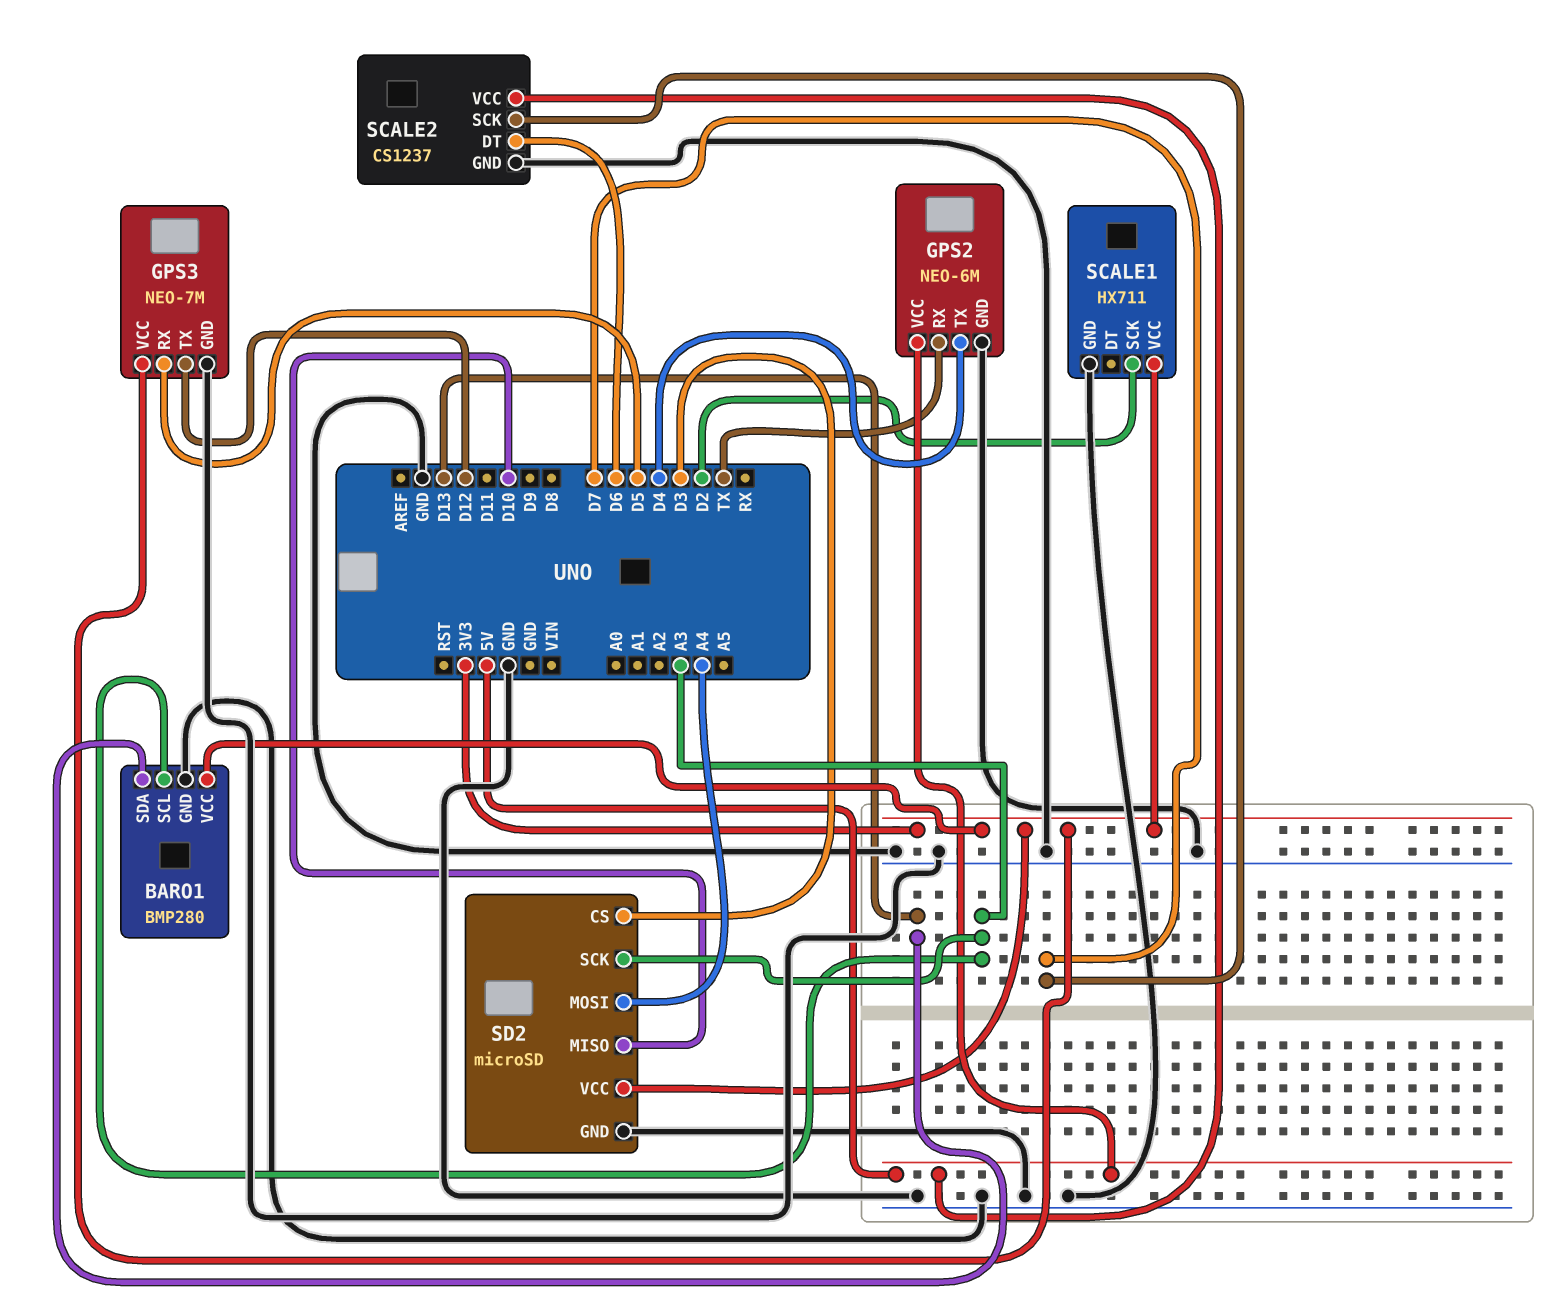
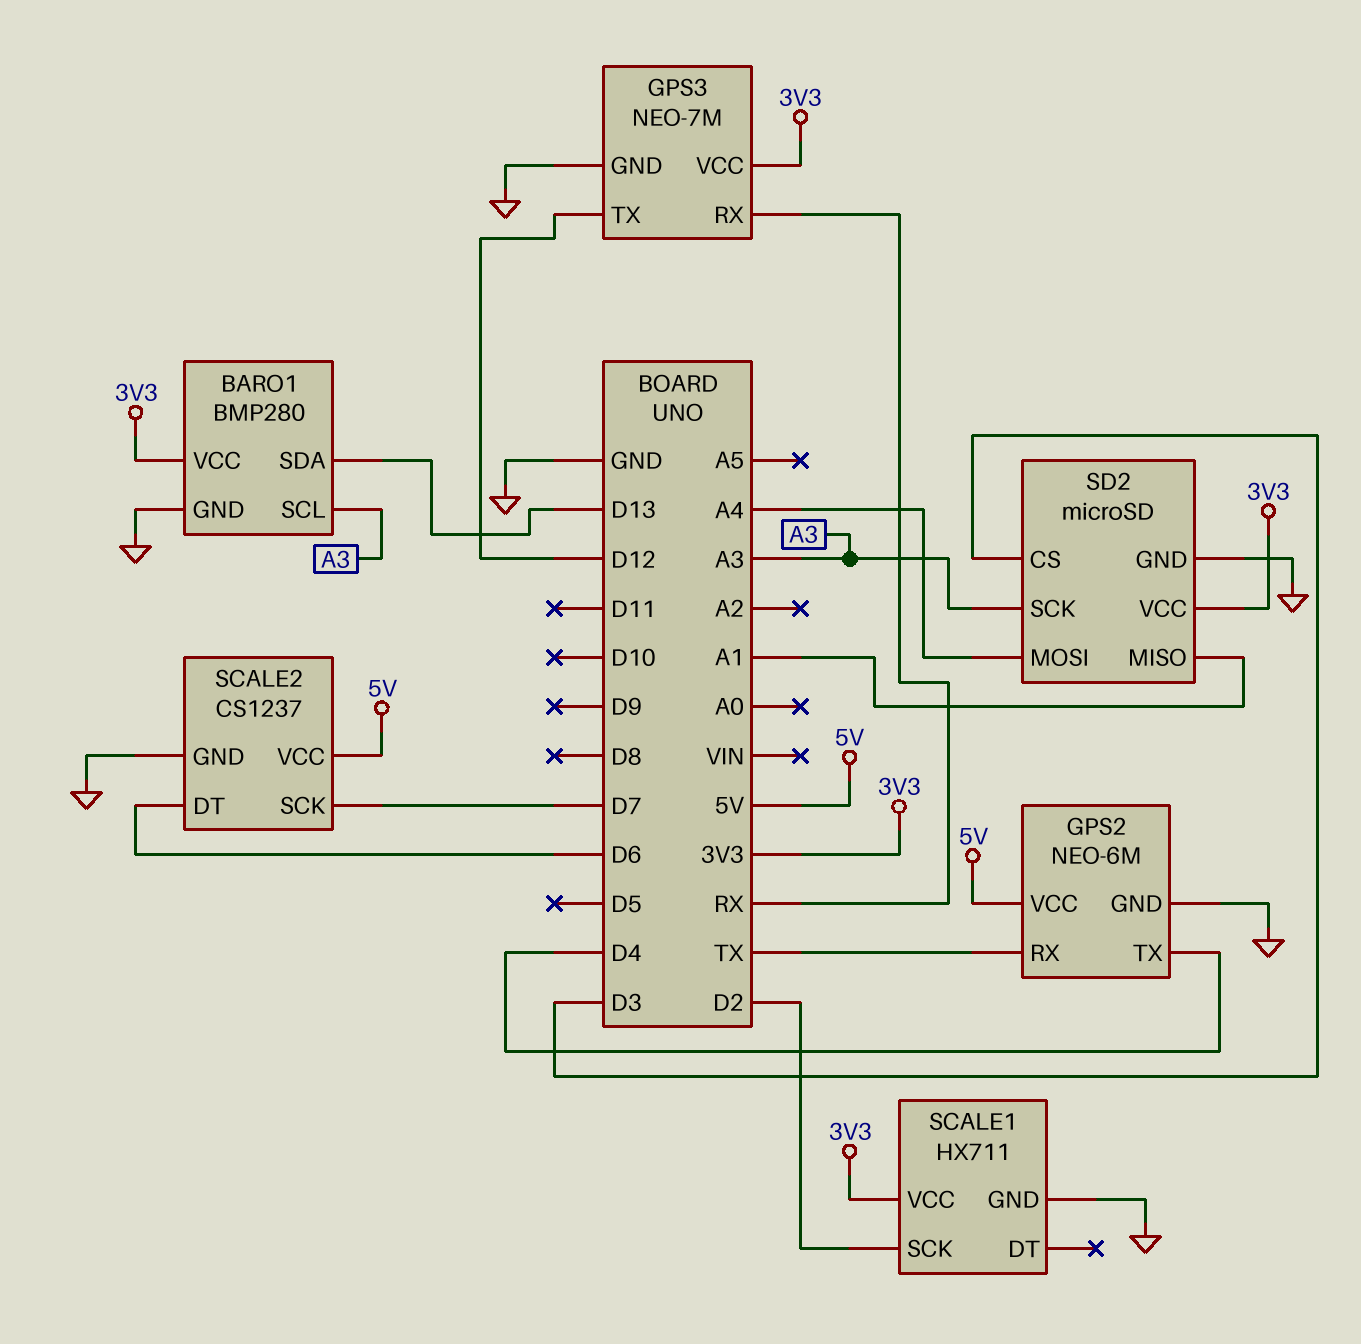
GPS3 pin RX: D5 -> RX
SD2 pin MISO: D10 -> A1

